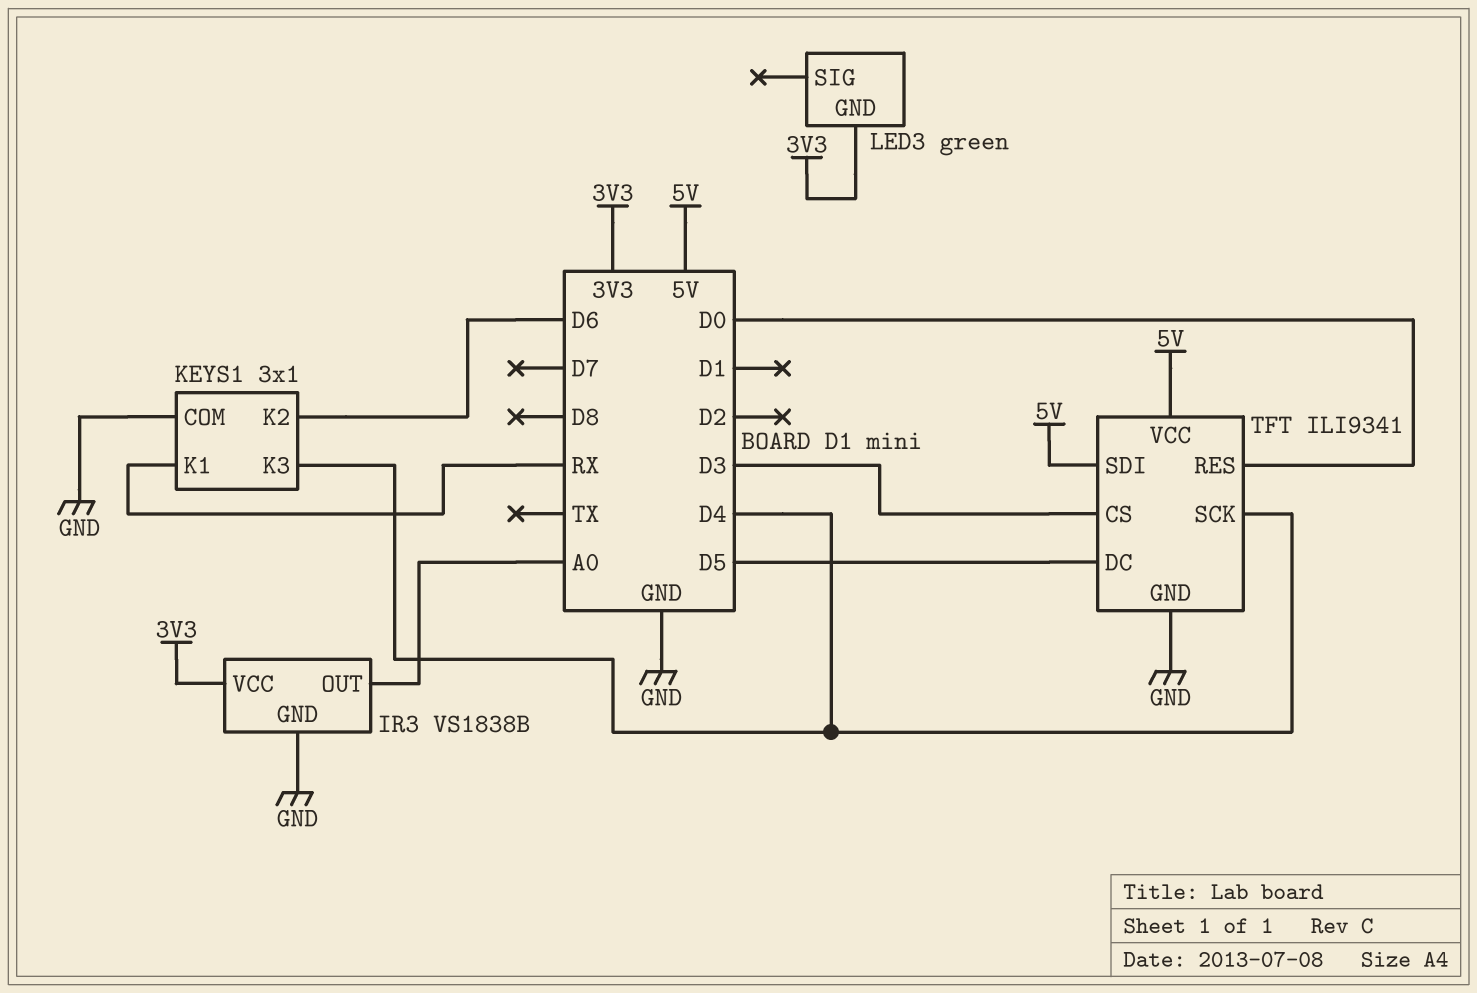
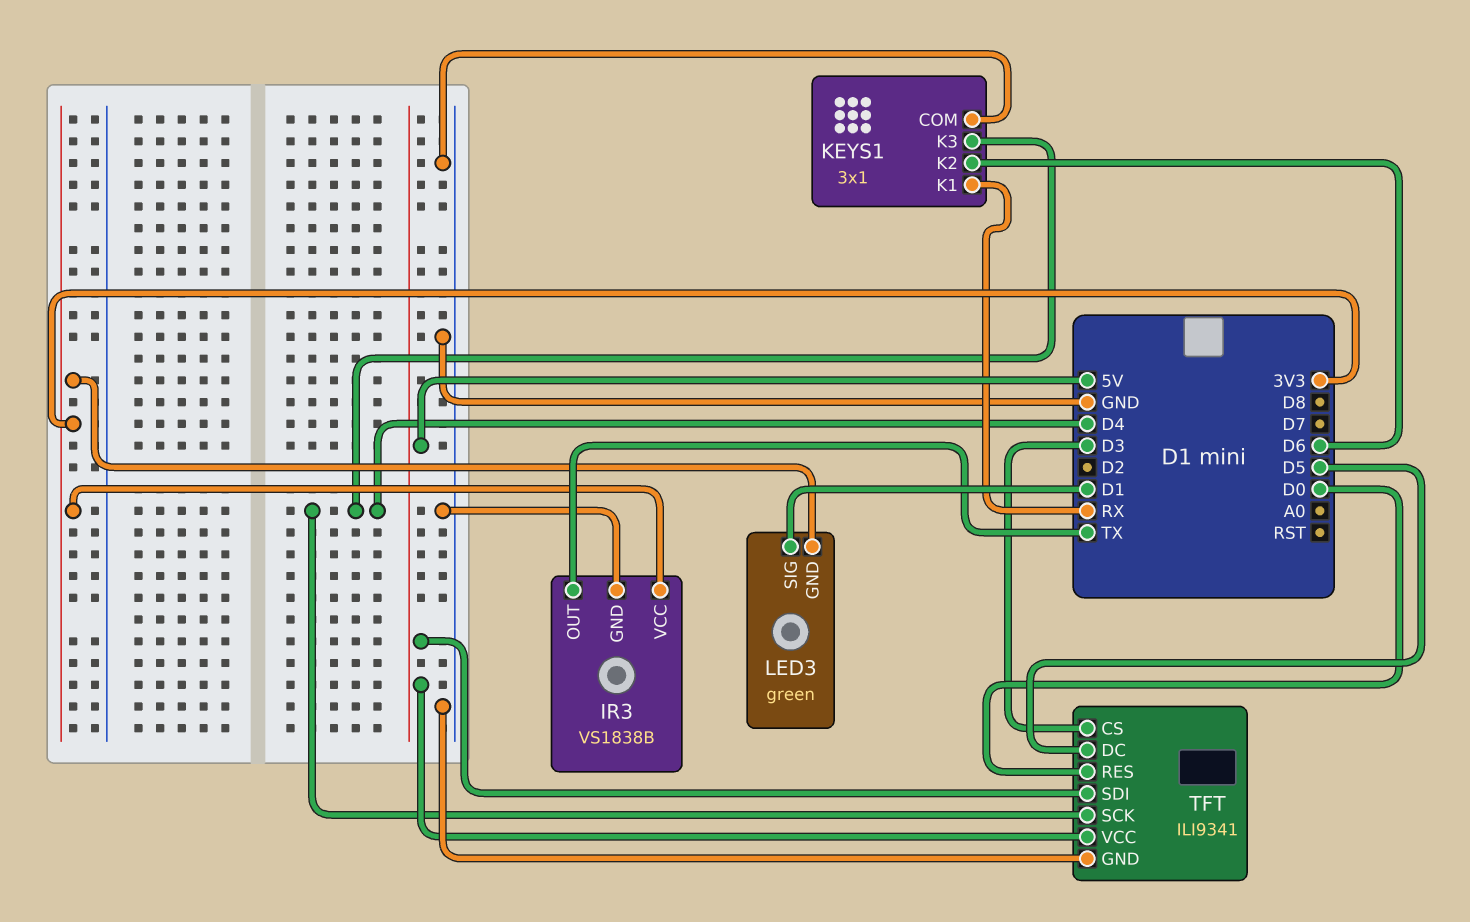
IR3 pin OUT: A0 -> TX
LED3 pin SIG: none -> D1

